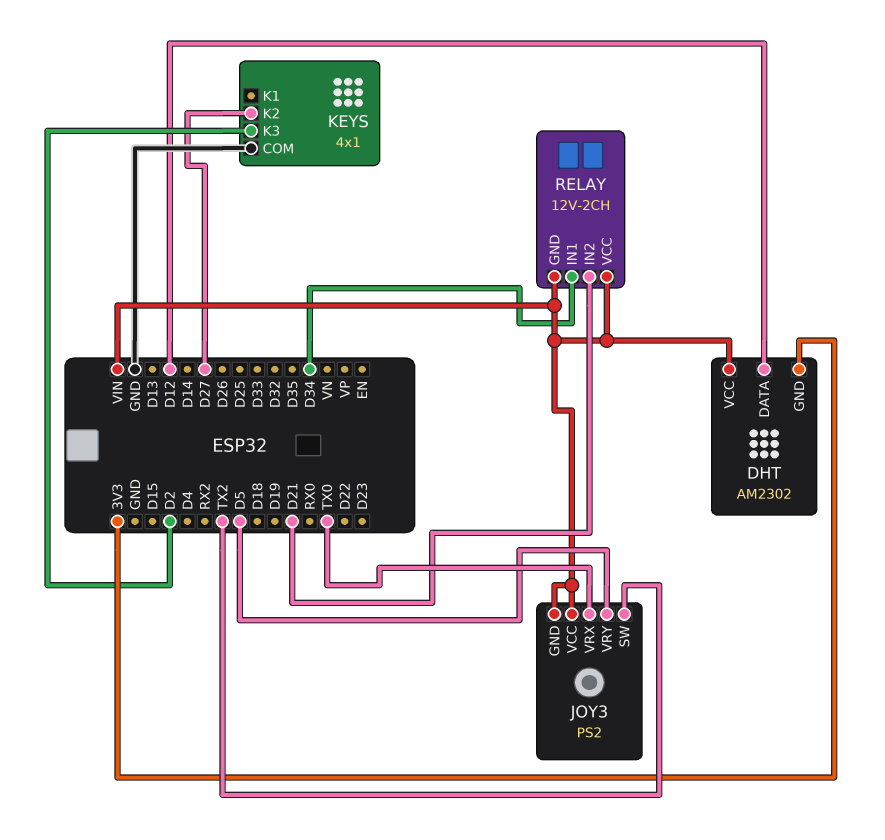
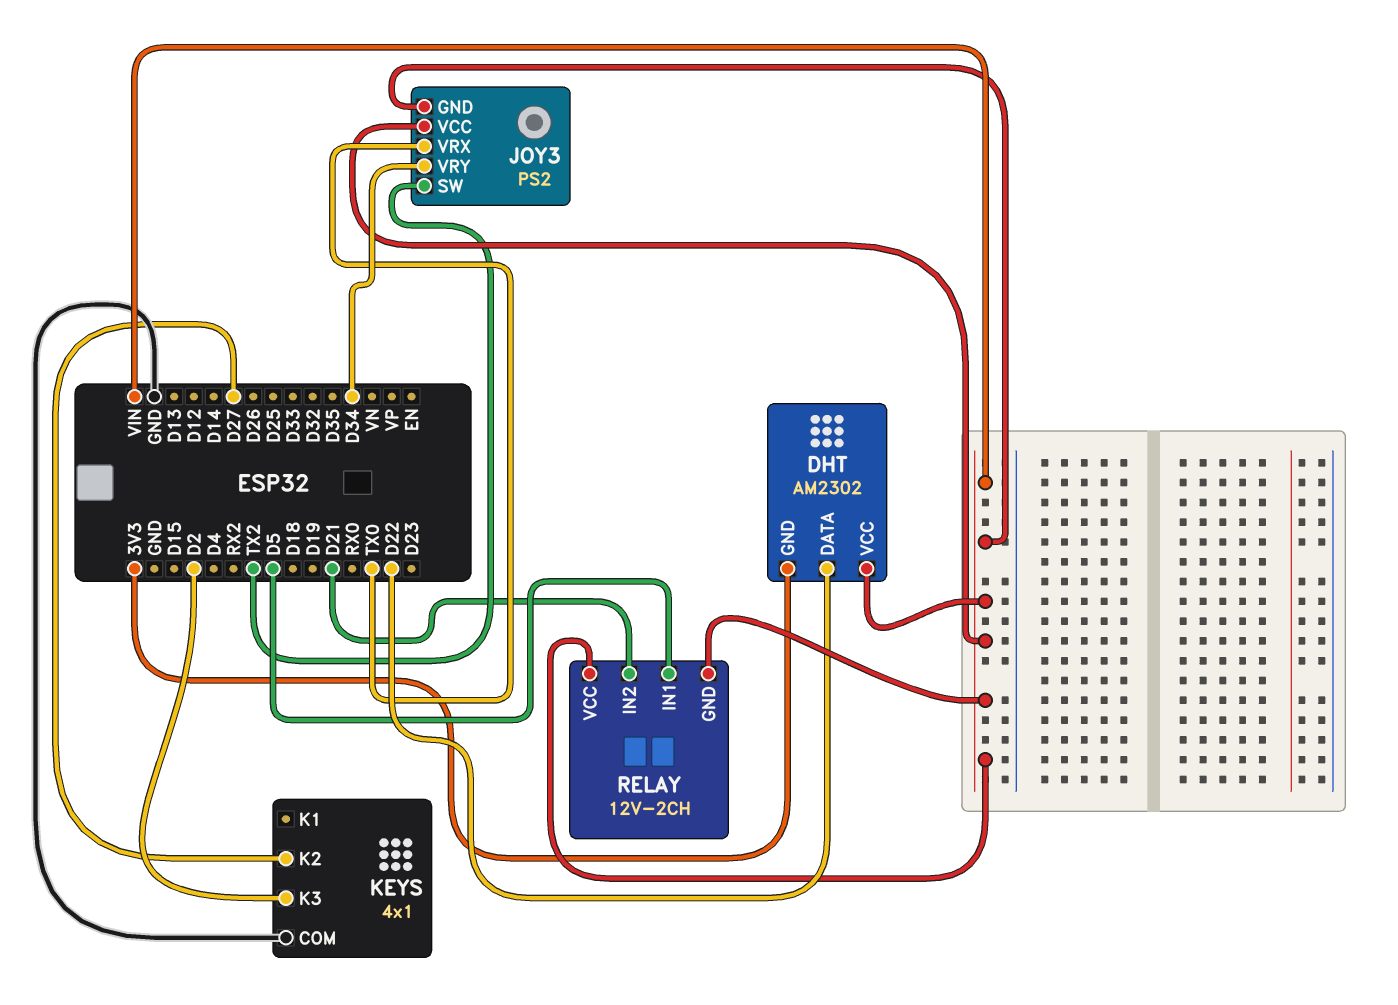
DHT pin DATA: D12 -> D22
JOY3 pin VRY: D5 -> D34
RELAY pin IN1: D34 -> D5

